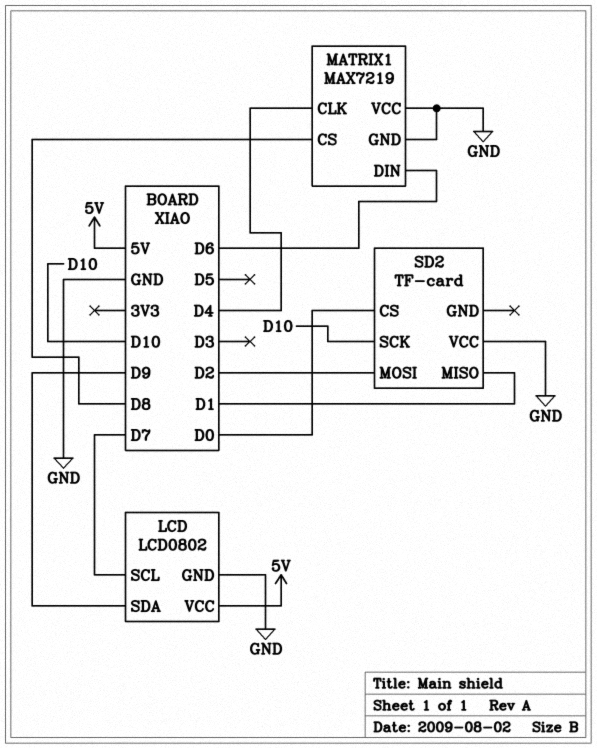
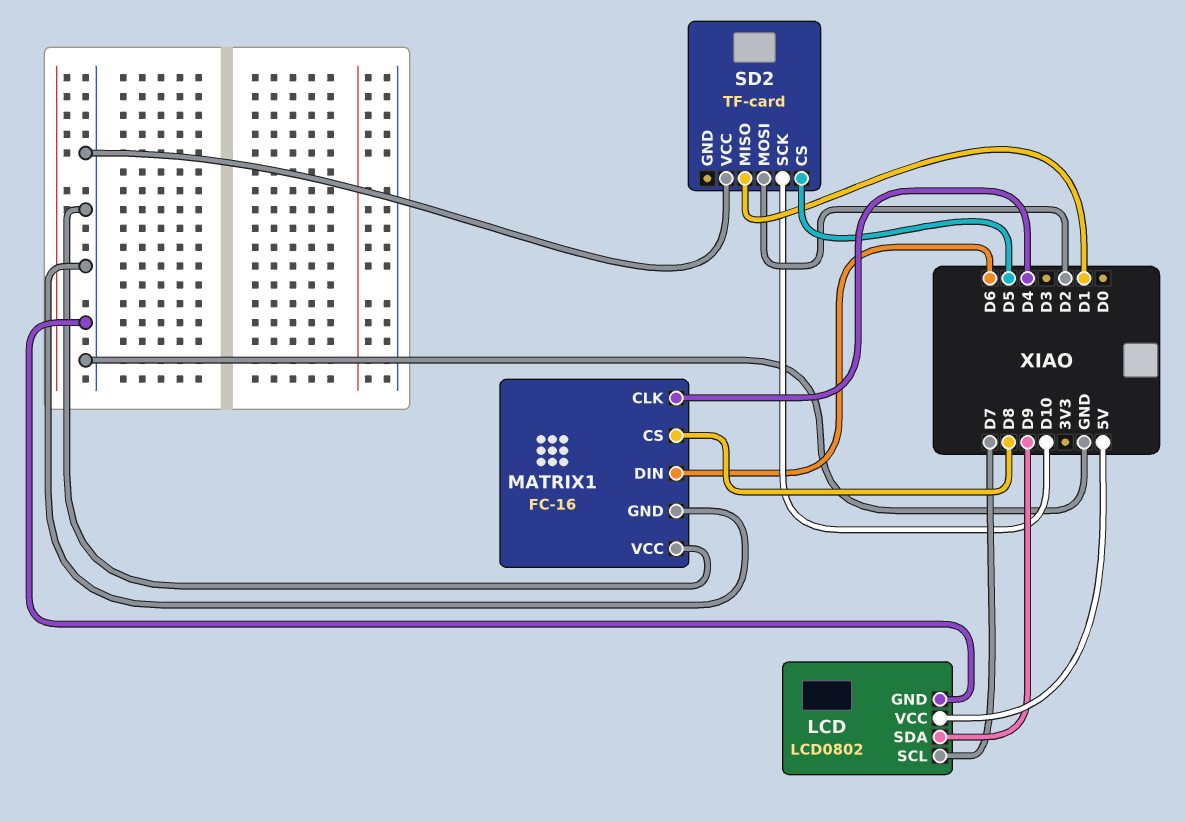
MATRIX1: MAX7219 -> FC-16
SD2 pin CS: D0 -> D5

